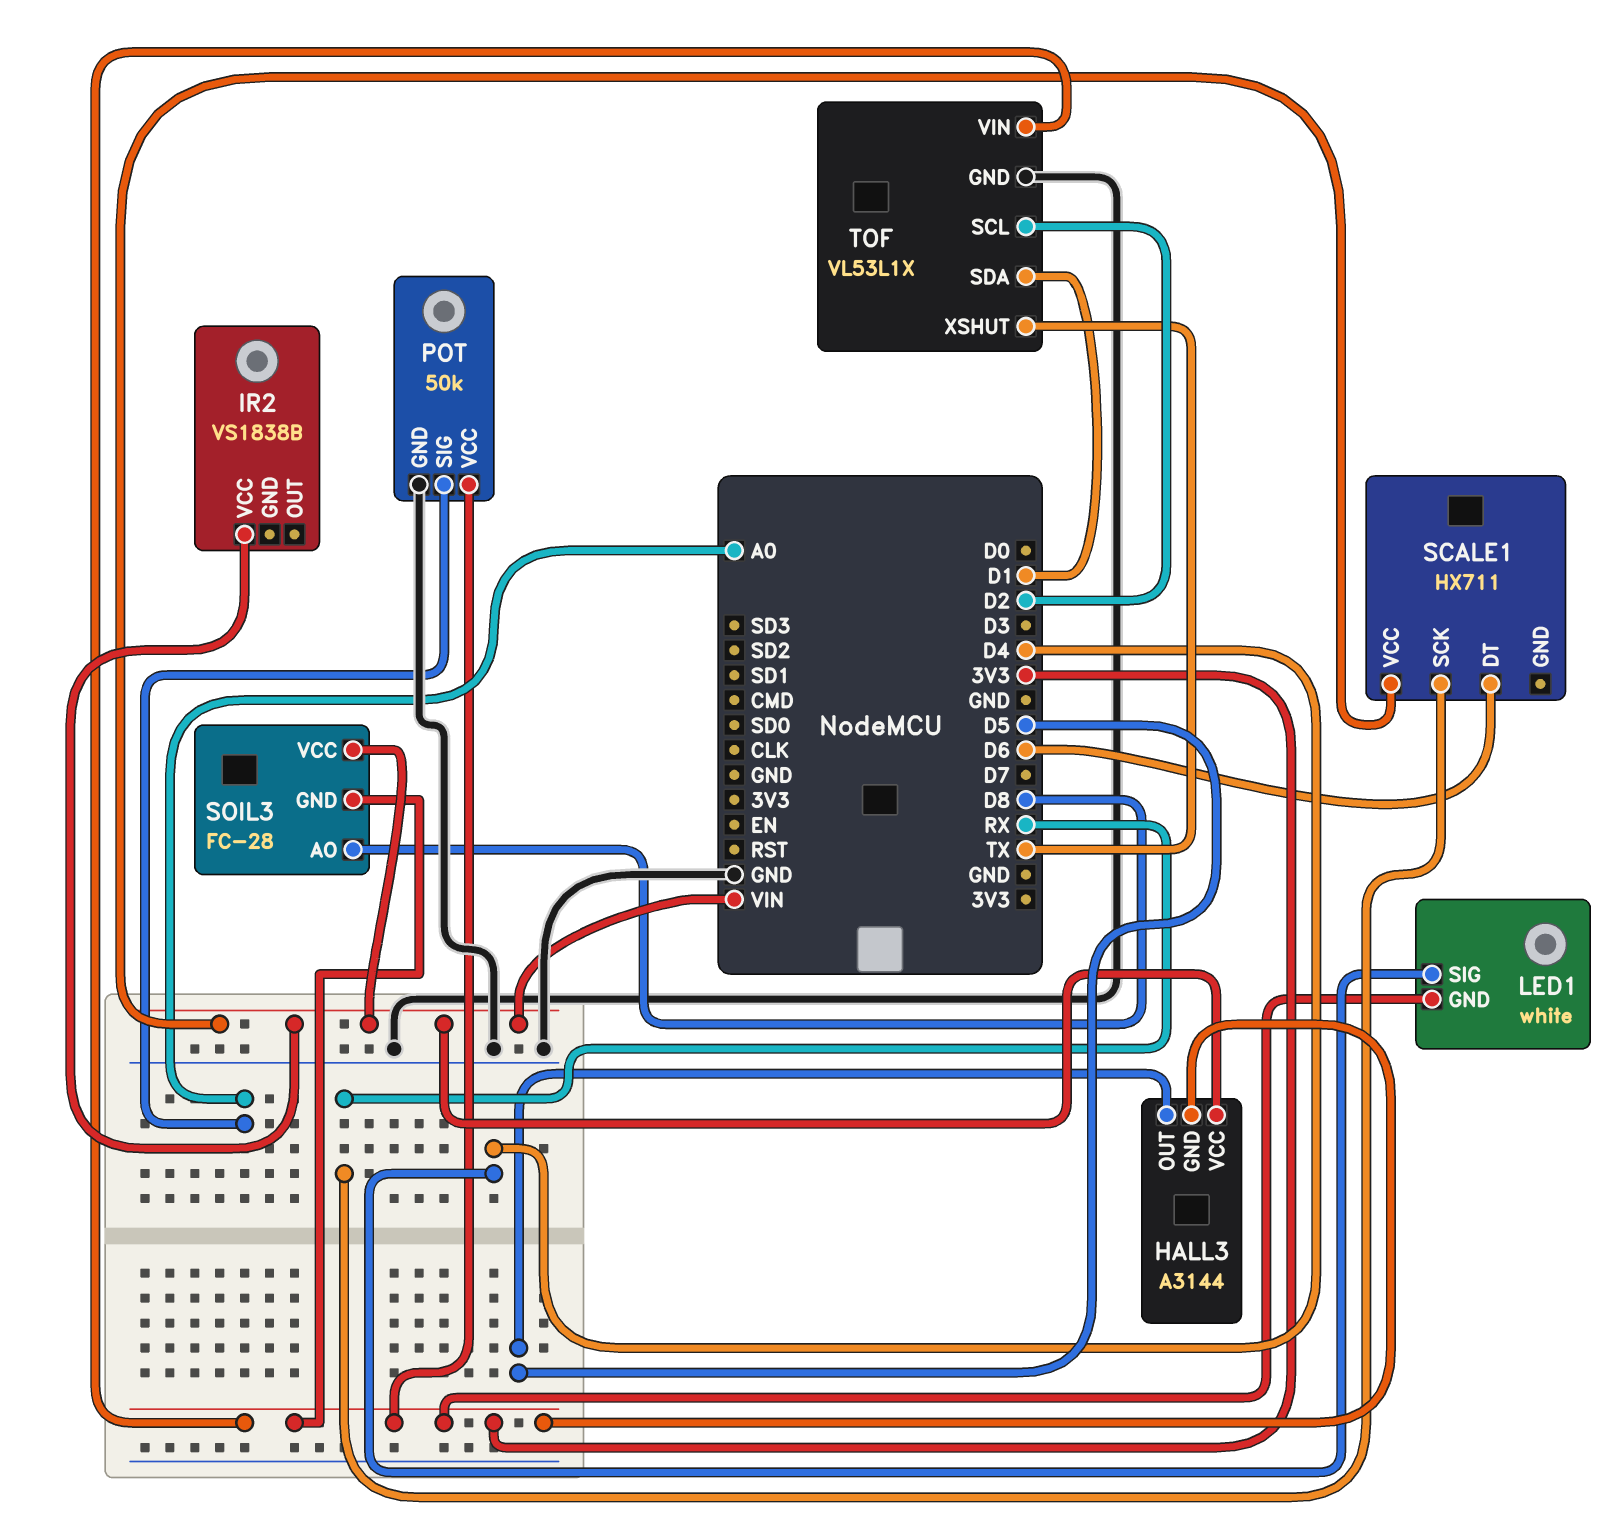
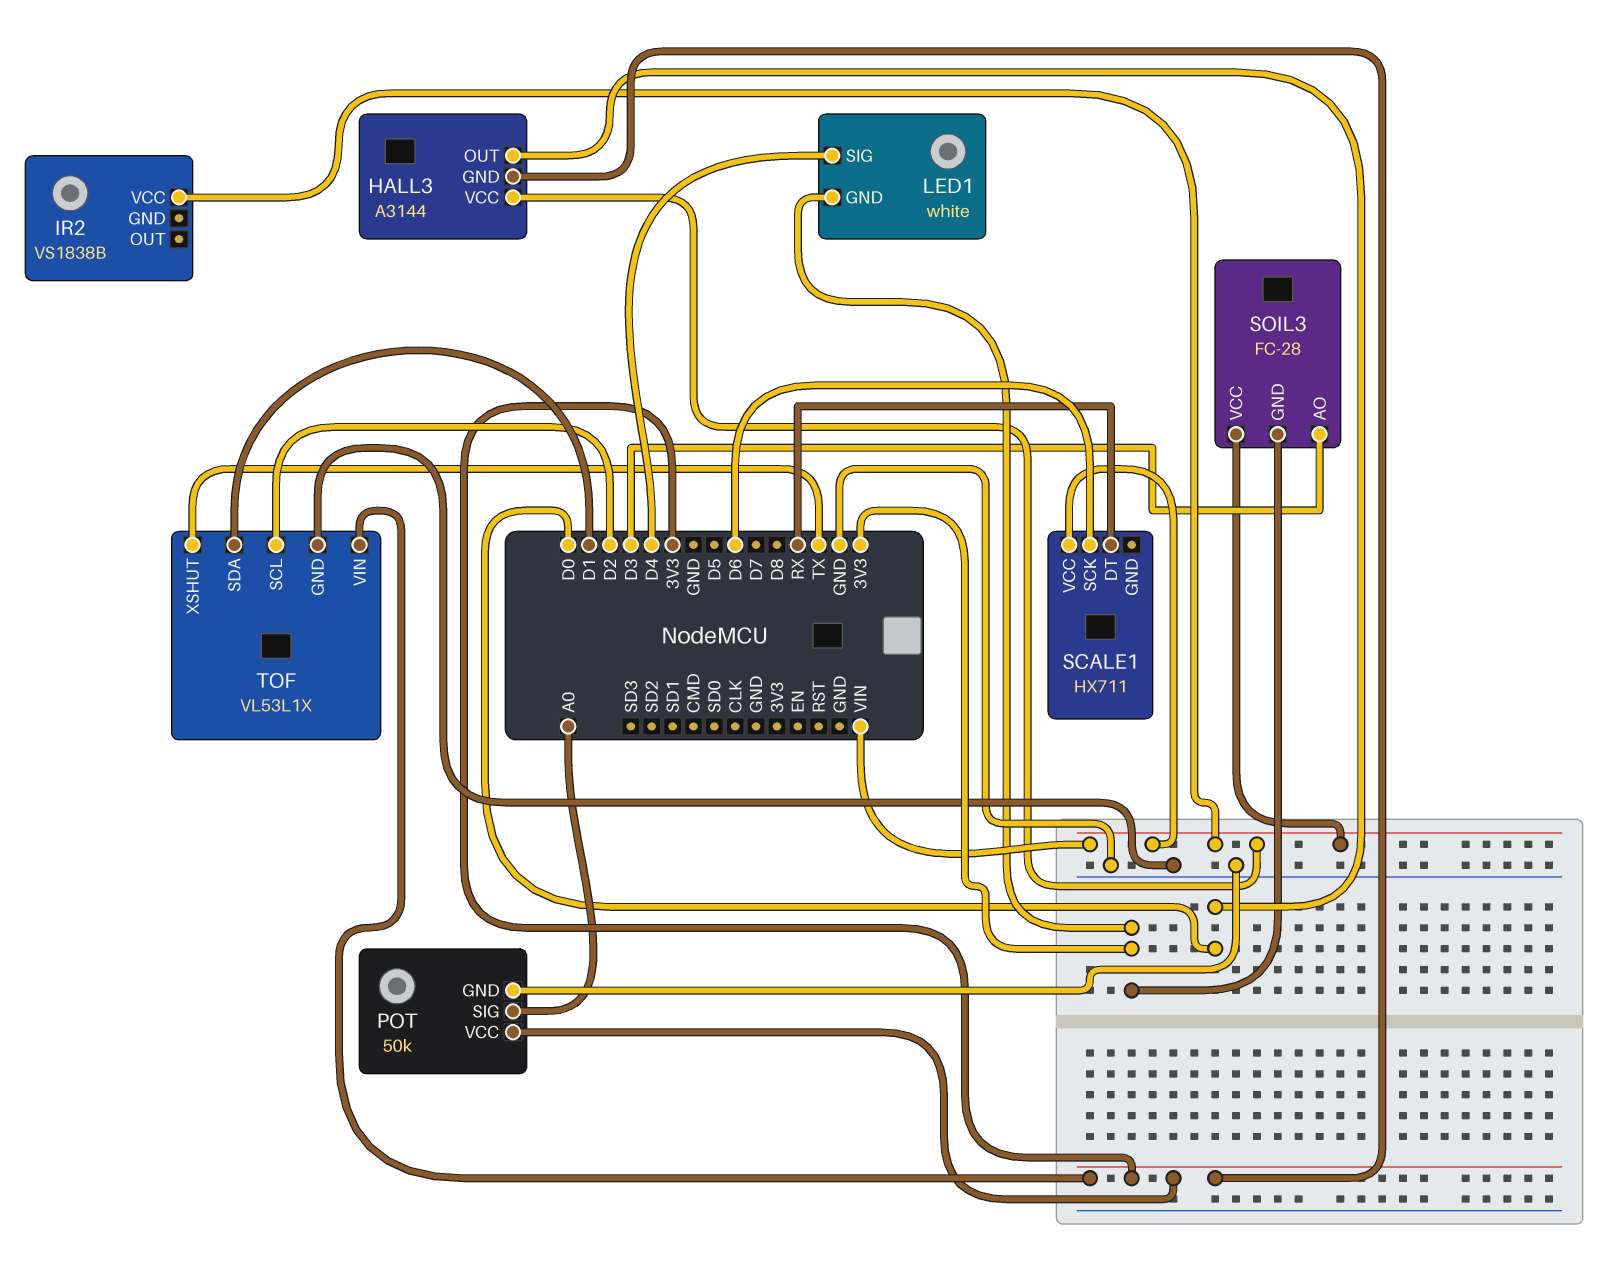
HALL3 pin OUT: D5 -> D0
SCALE1 pin DT: D6 -> RX
SCALE1 pin SCK: RX -> D6
SOIL3 pin AO: D8 -> D3

